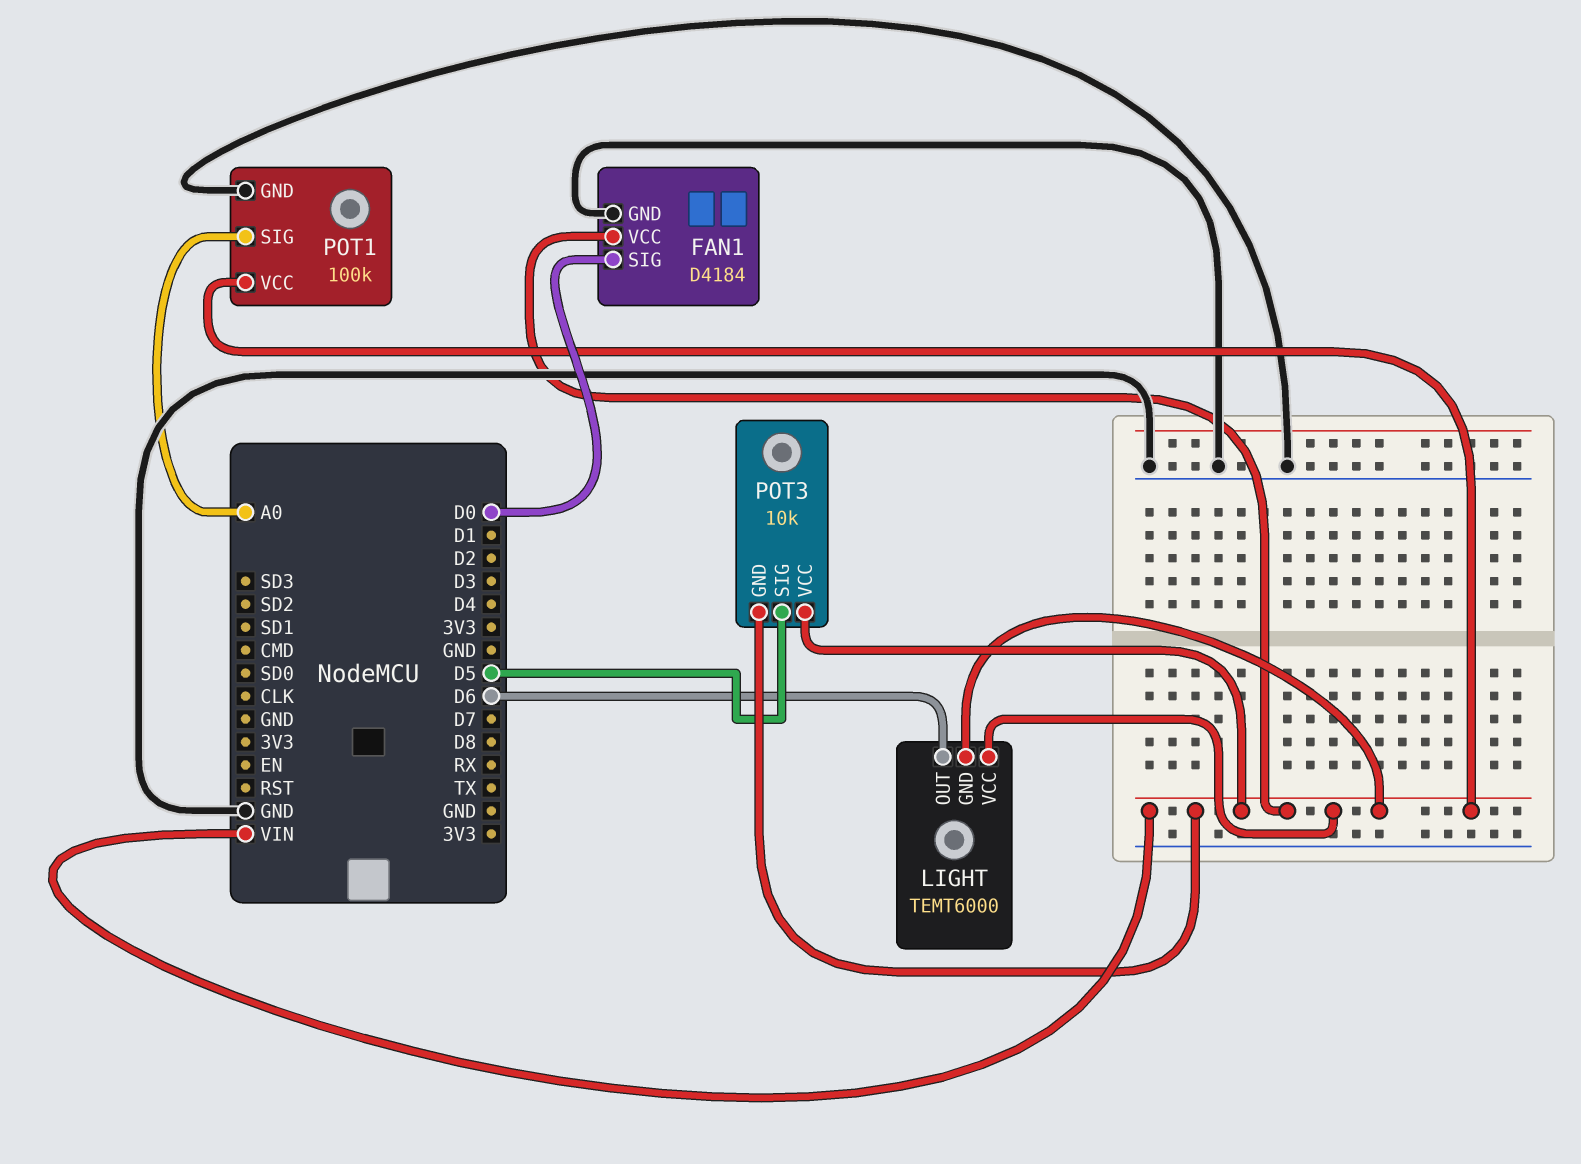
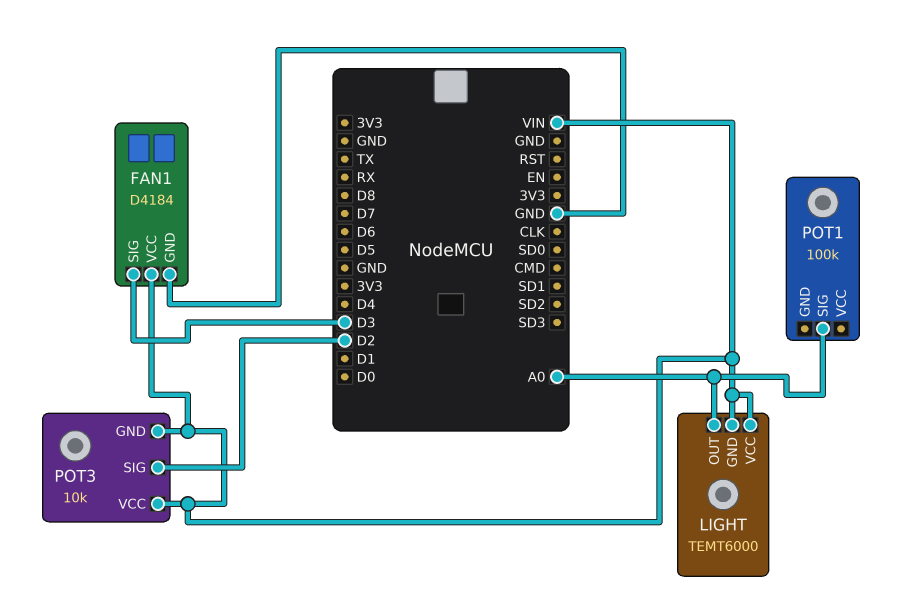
FAN1 pin SIG: D0 -> D3
LIGHT pin OUT: D6 -> A0
POT1 pin GND: GND -> none
POT1 pin VCC: VIN -> none
POT3 pin SIG: D5 -> D2

